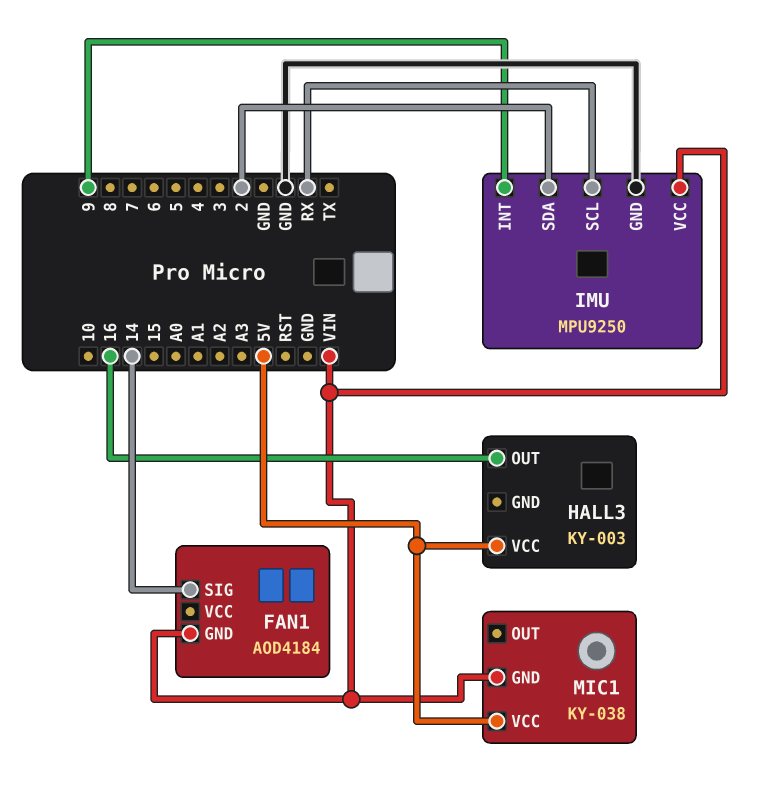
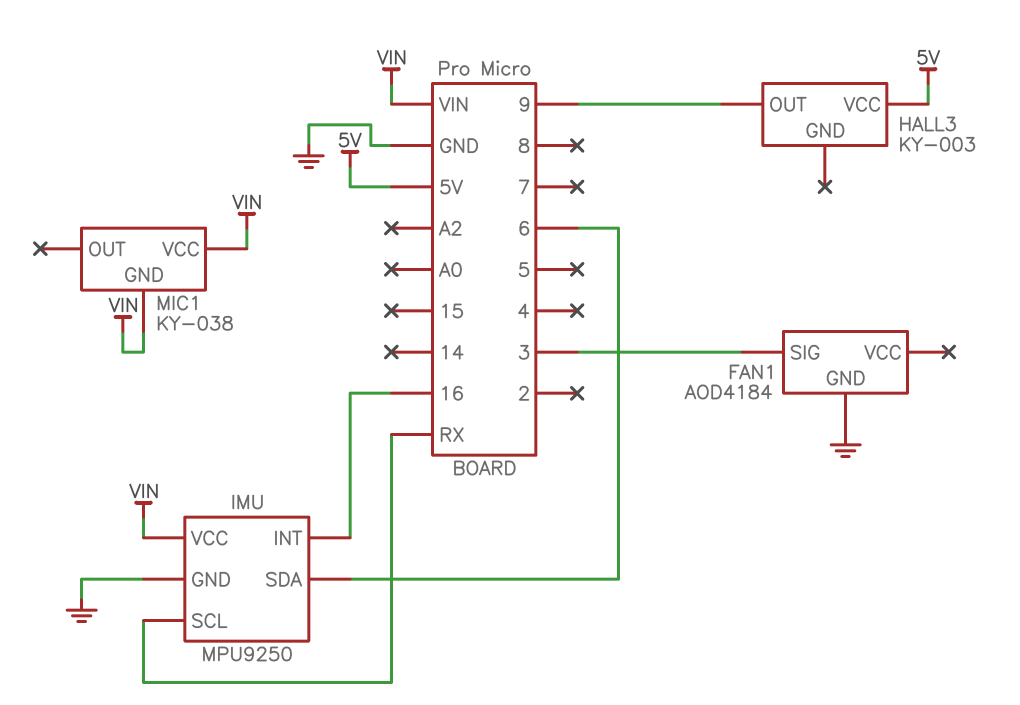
FAN1 pin GND: VIN -> GND
FAN1 pin SIG: 14 -> 3
HALL3 pin OUT: 16 -> 9
IMU pin INT: 9 -> 16
IMU pin SDA: 2 -> 6
MIC1 pin VCC: 5V -> VIN

